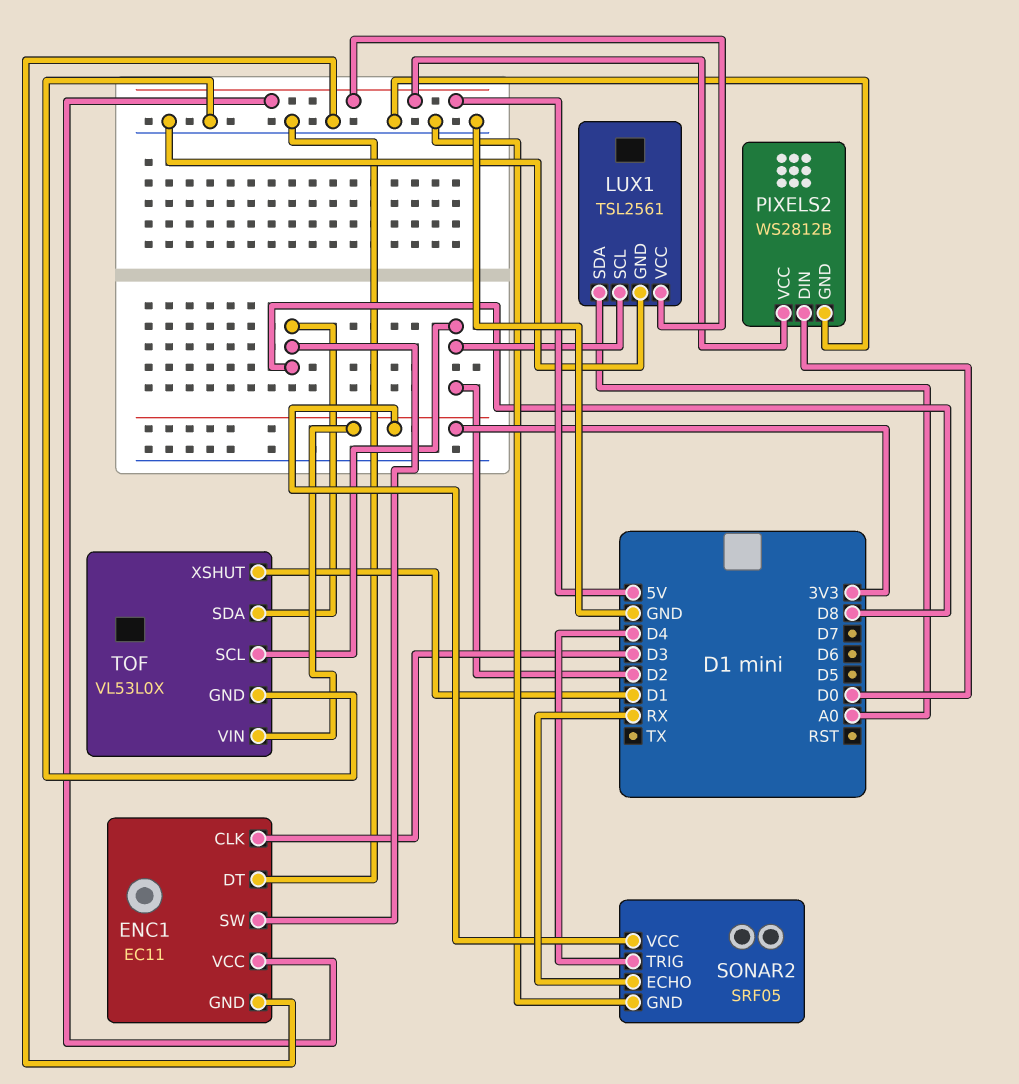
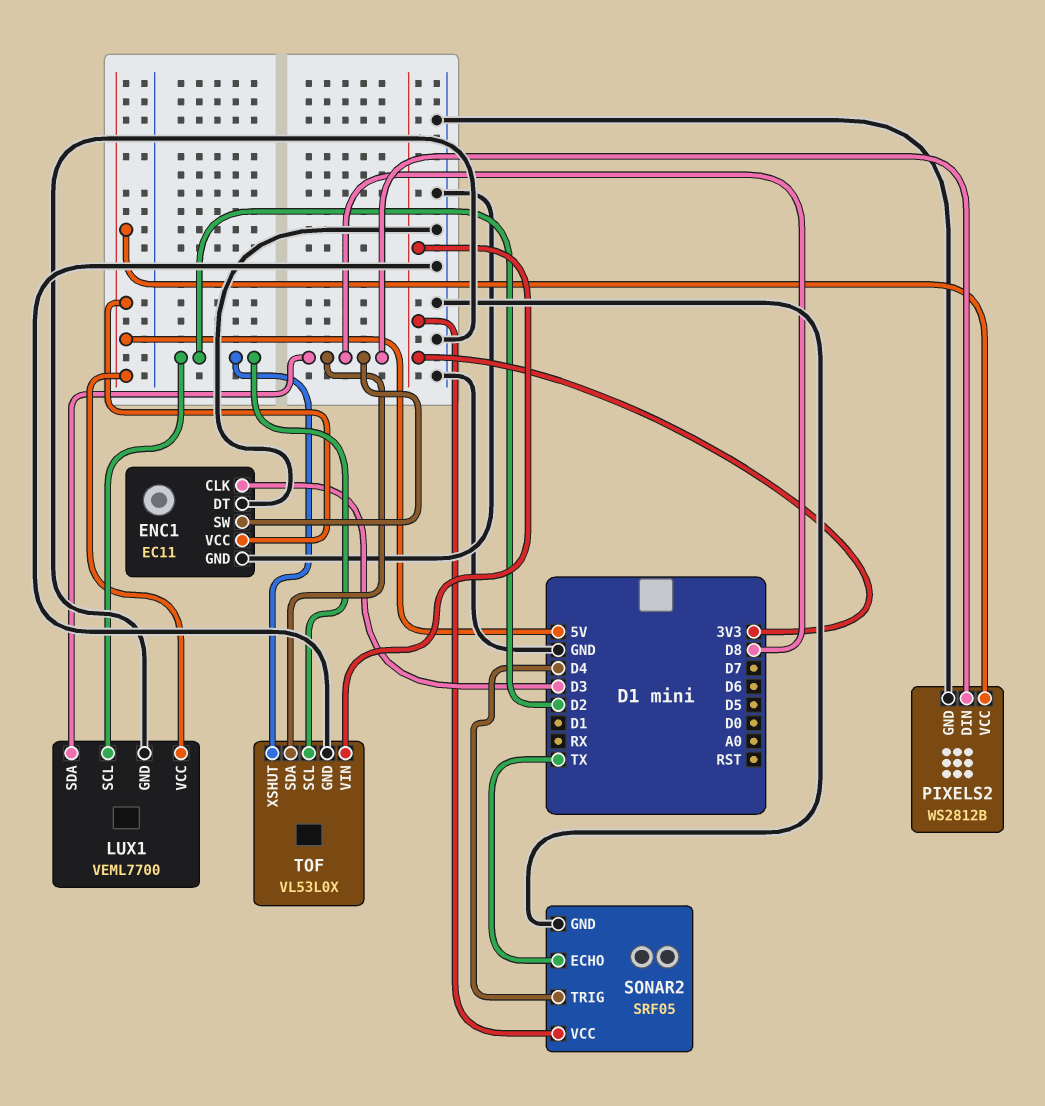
LUX1: TSL2561 -> VEML7700
LUX1 pin SDA: A0 -> D8
PIXELS2 pin DIN: D0 -> D8
SONAR2 pin ECHO: RX -> TX
TOF pin XSHUT: D1 -> D2

